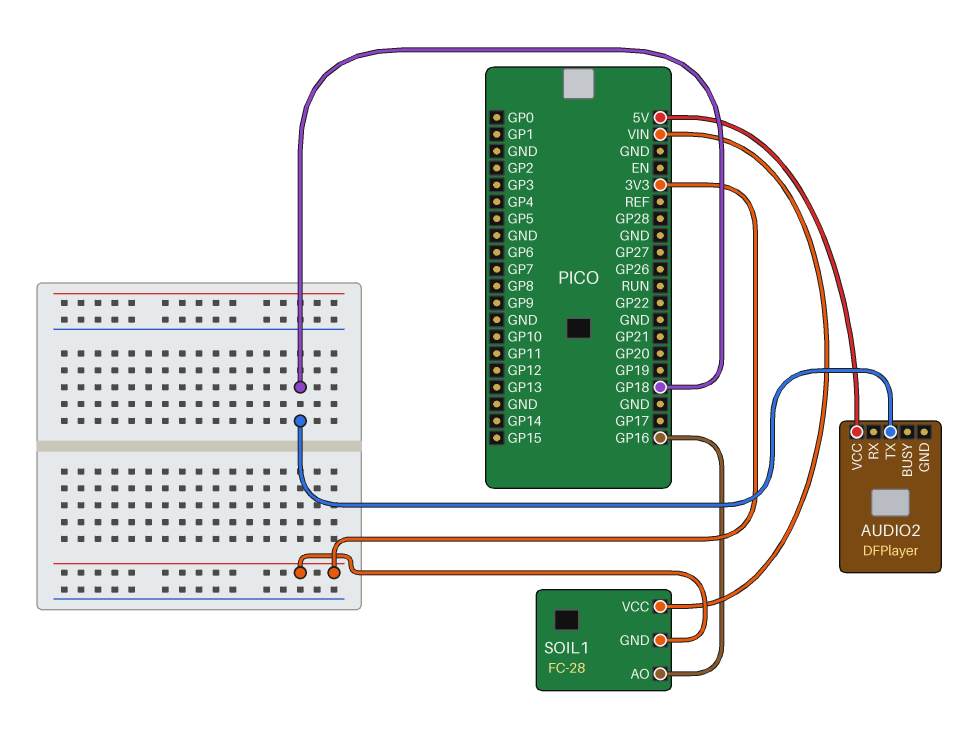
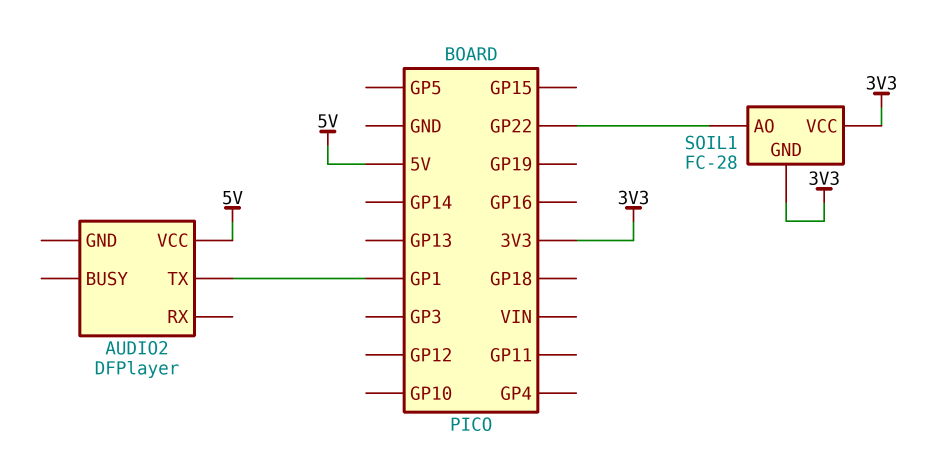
AUDIO2 pin TX: GP18 -> GP1
SOIL1 pin AO: GP16 -> GP22
SOIL1 pin VCC: VIN -> 3V3

